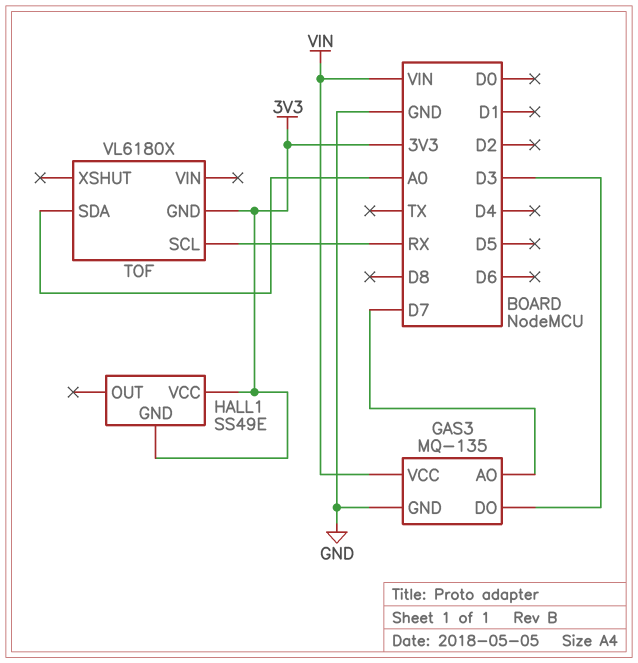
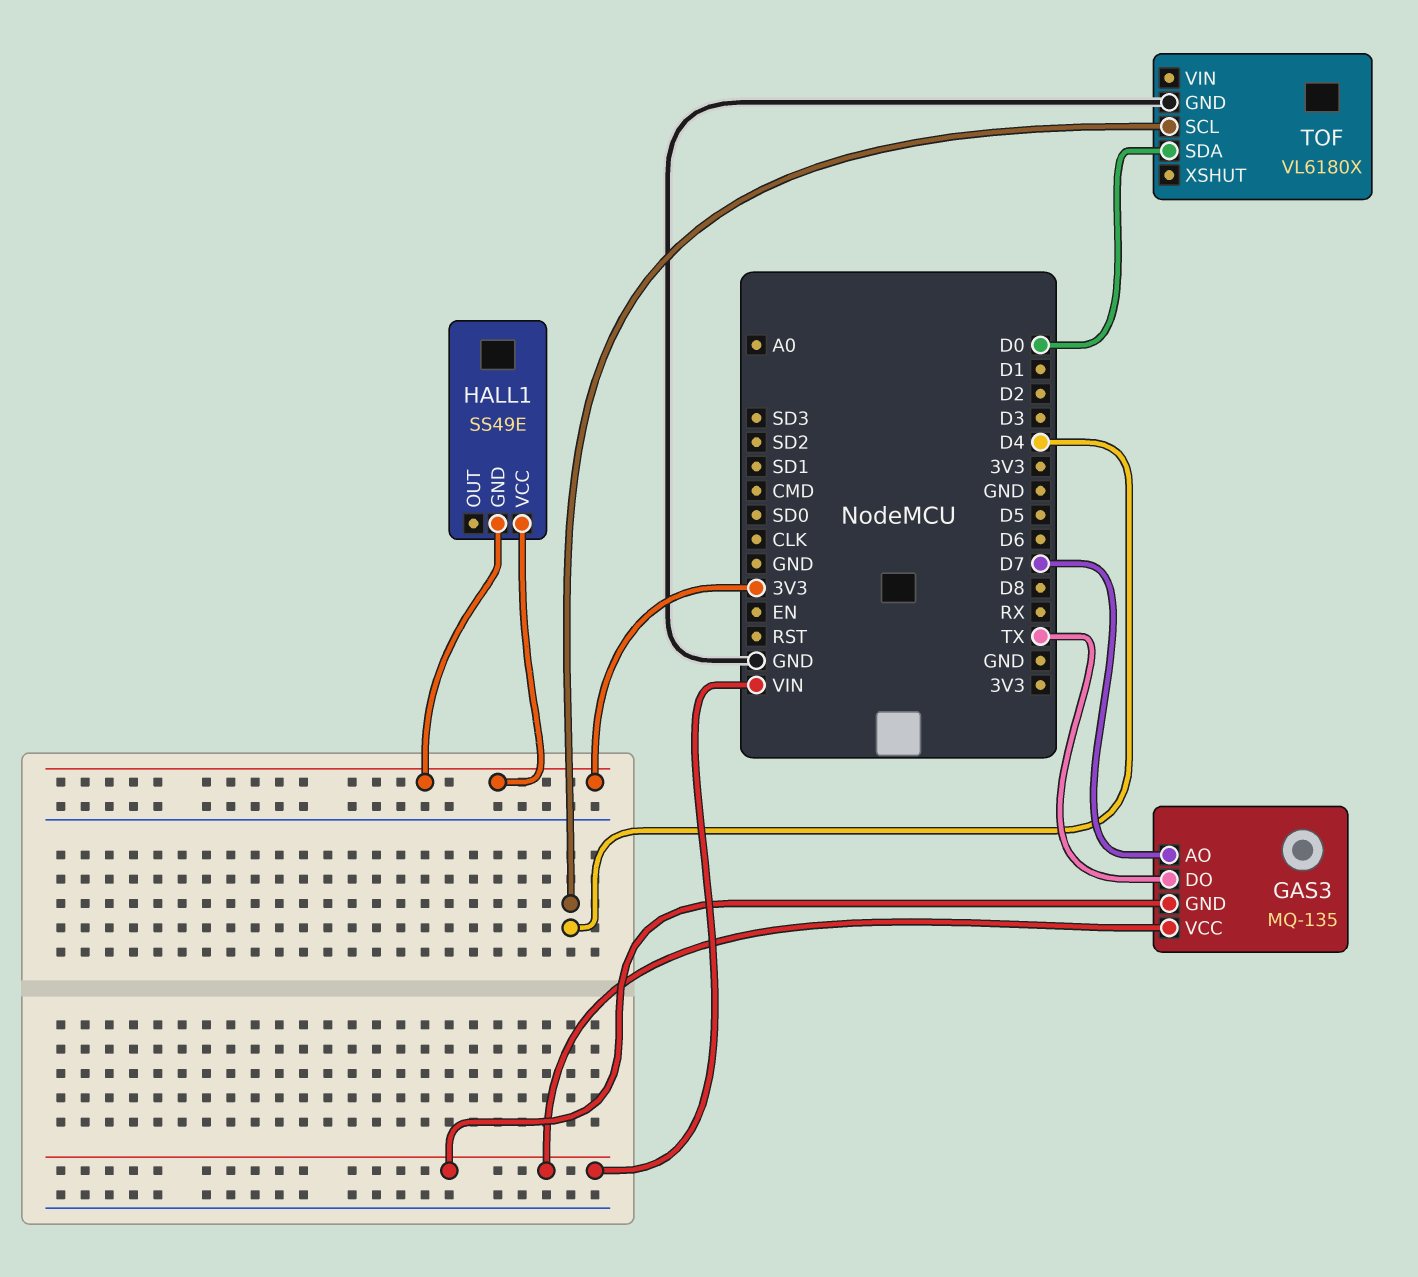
GAS3 pin DO: D3 -> TX
GAS3 pin GND: GND -> VIN
TOF pin GND: 3V3 -> GND
TOF pin SCL: RX -> D4
TOF pin SDA: A0 -> D0

